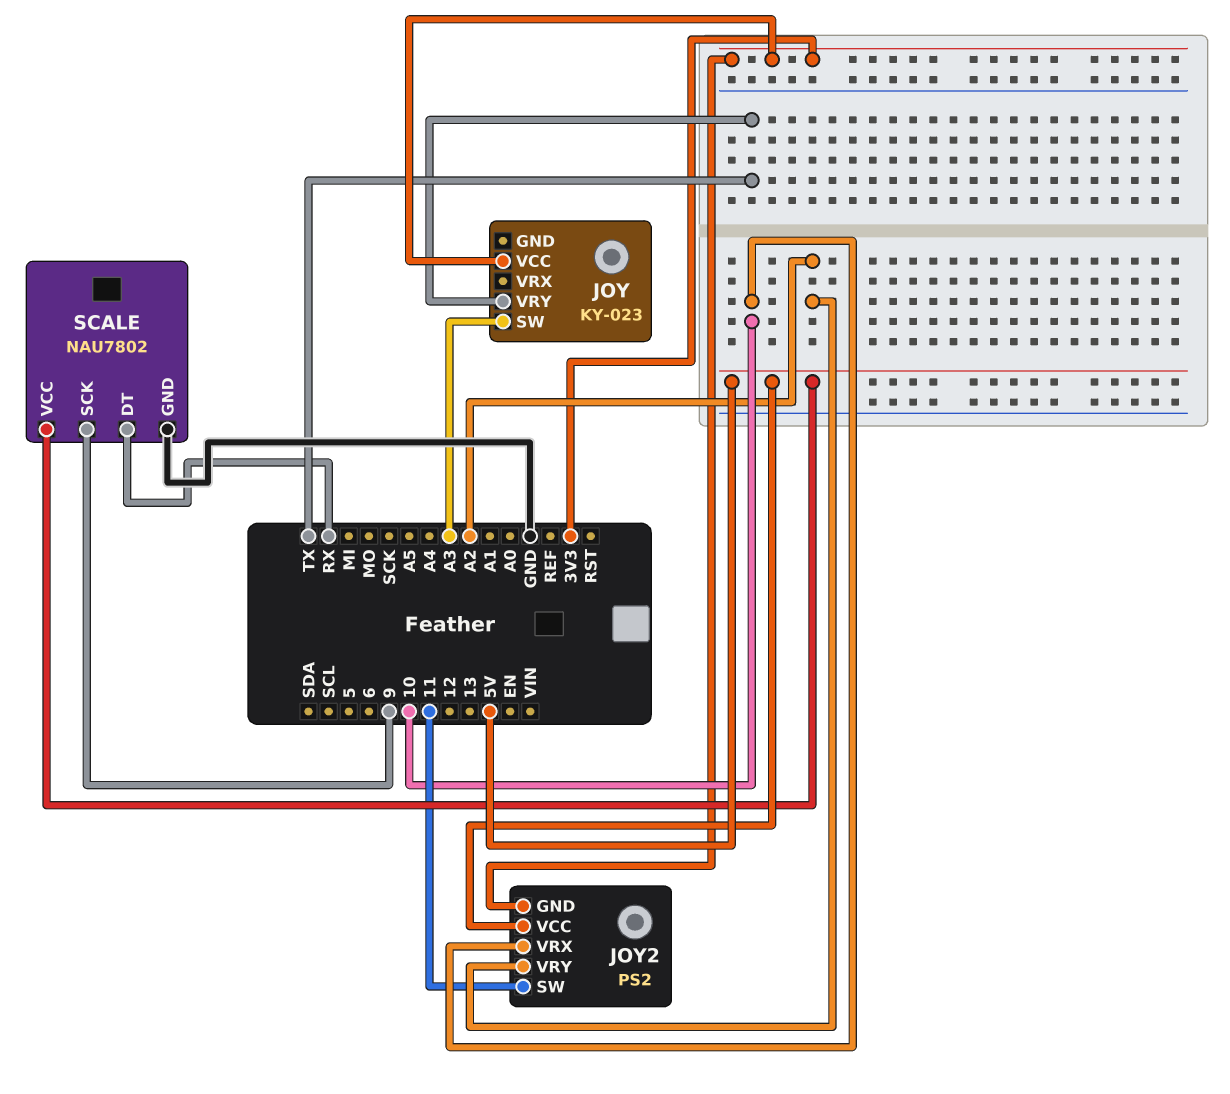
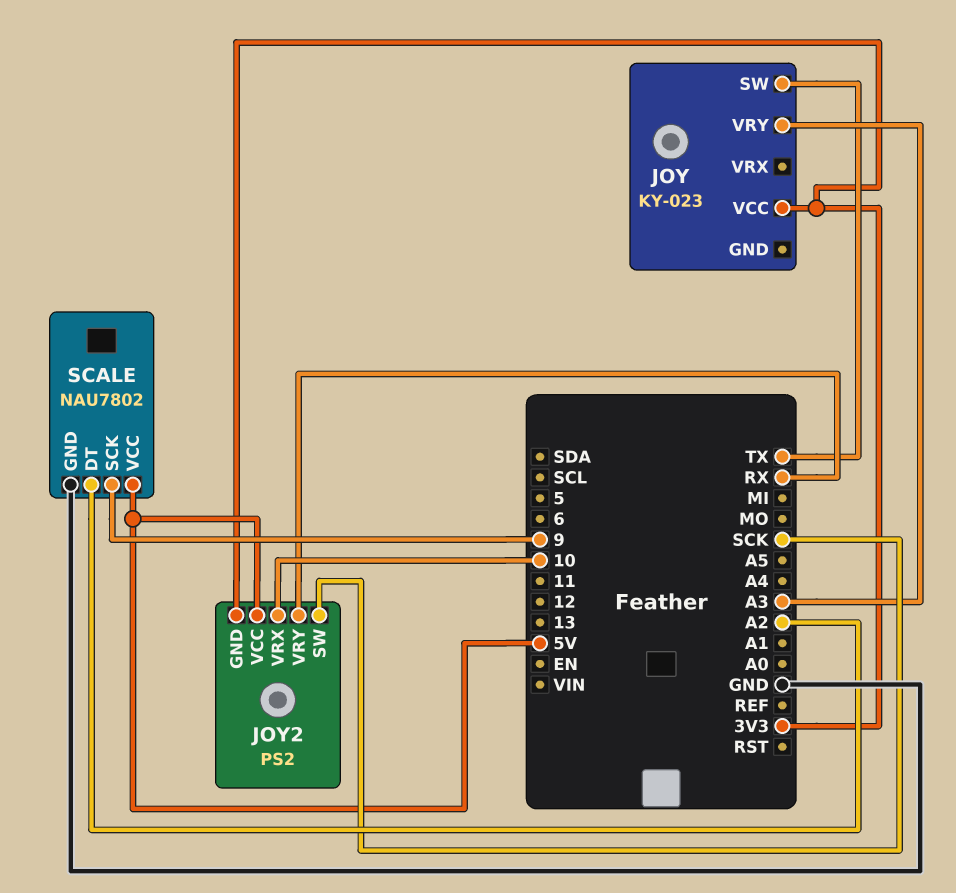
JOY pin SW: A3 -> TX
JOY pin VRY: TX -> A3
JOY2 pin SW: 11 -> SCK
JOY2 pin VRY: A2 -> RX
SCALE pin DT: RX -> A2

